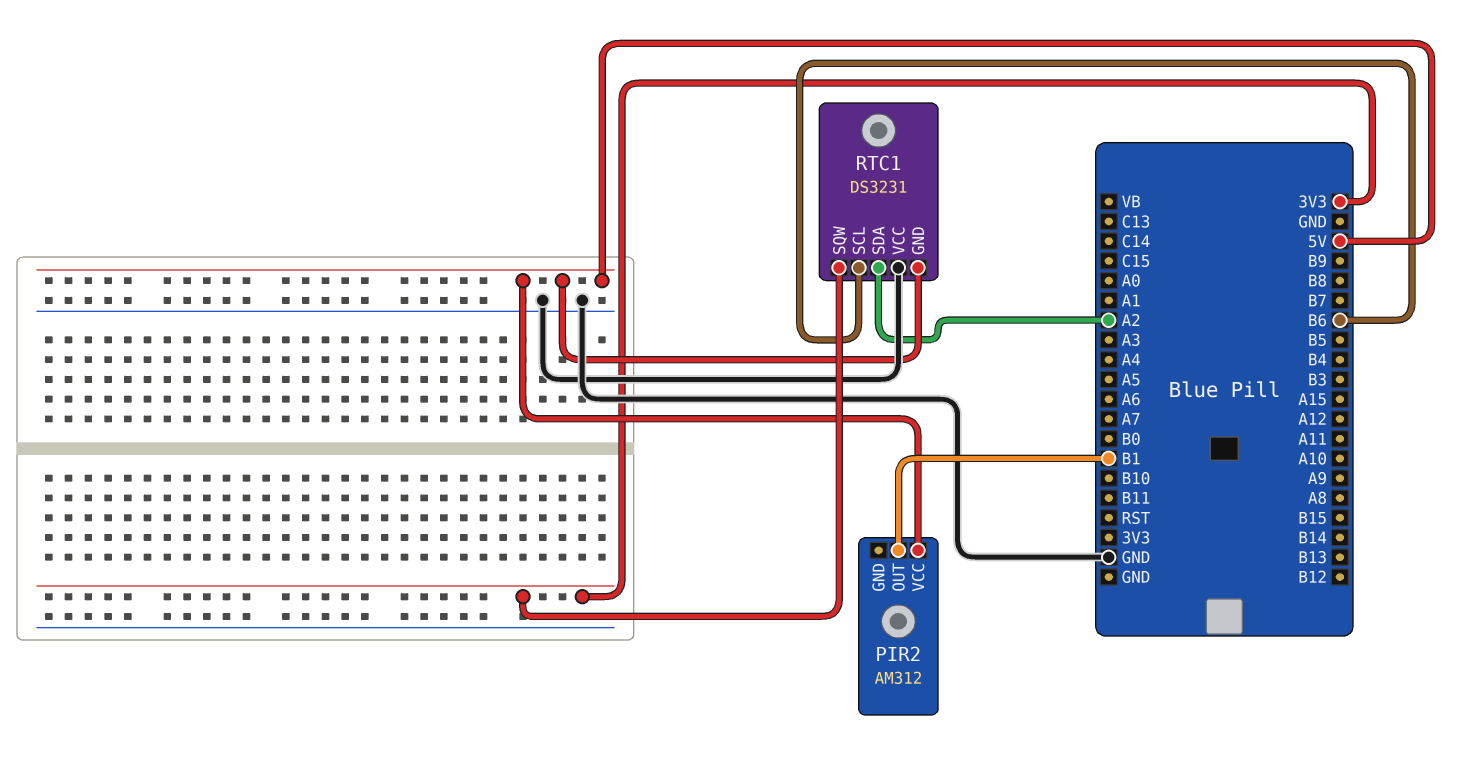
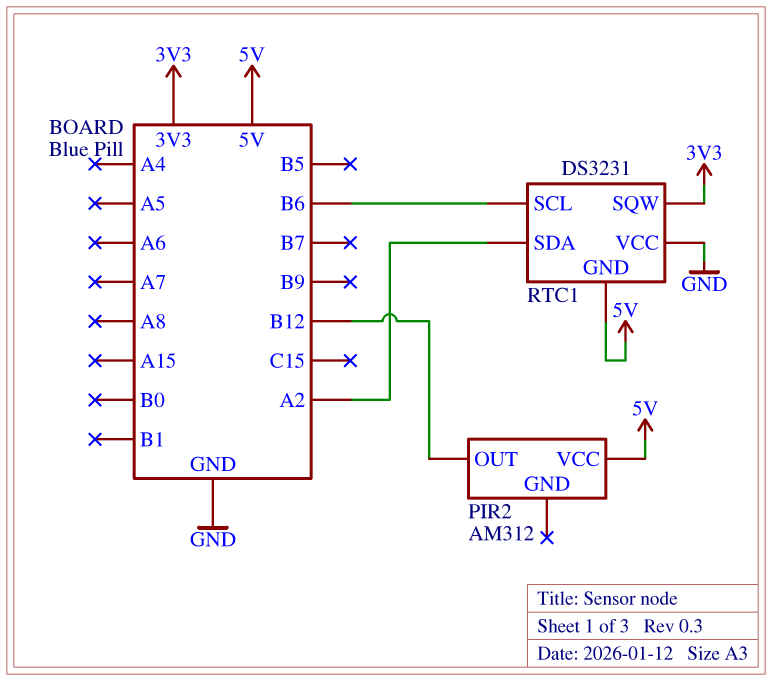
PIR2 pin OUT: B1 -> B12

